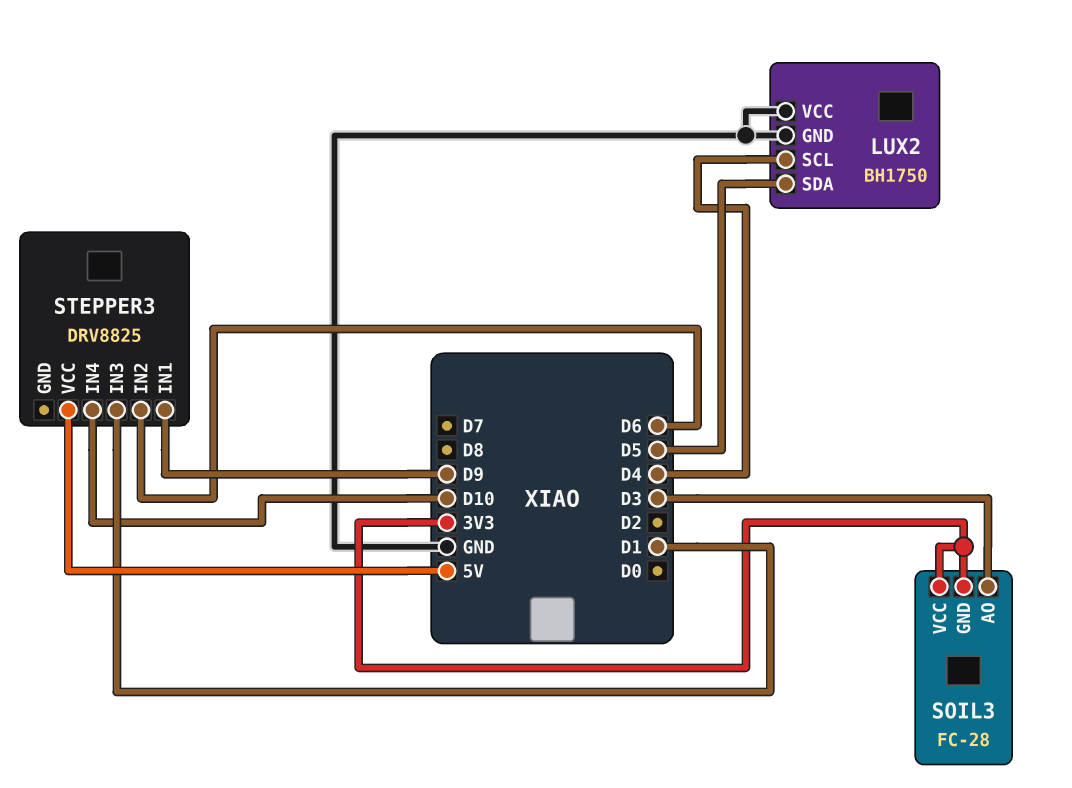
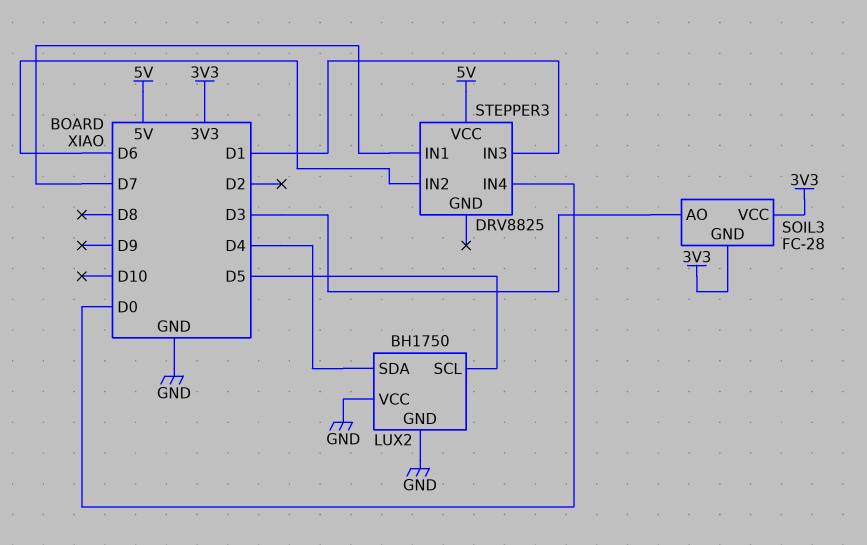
LUX2 pin SCL: D4 -> D5
LUX2 pin SDA: D5 -> D4
STEPPER3 pin IN1: D9 -> D7
STEPPER3 pin IN4: D10 -> D0

